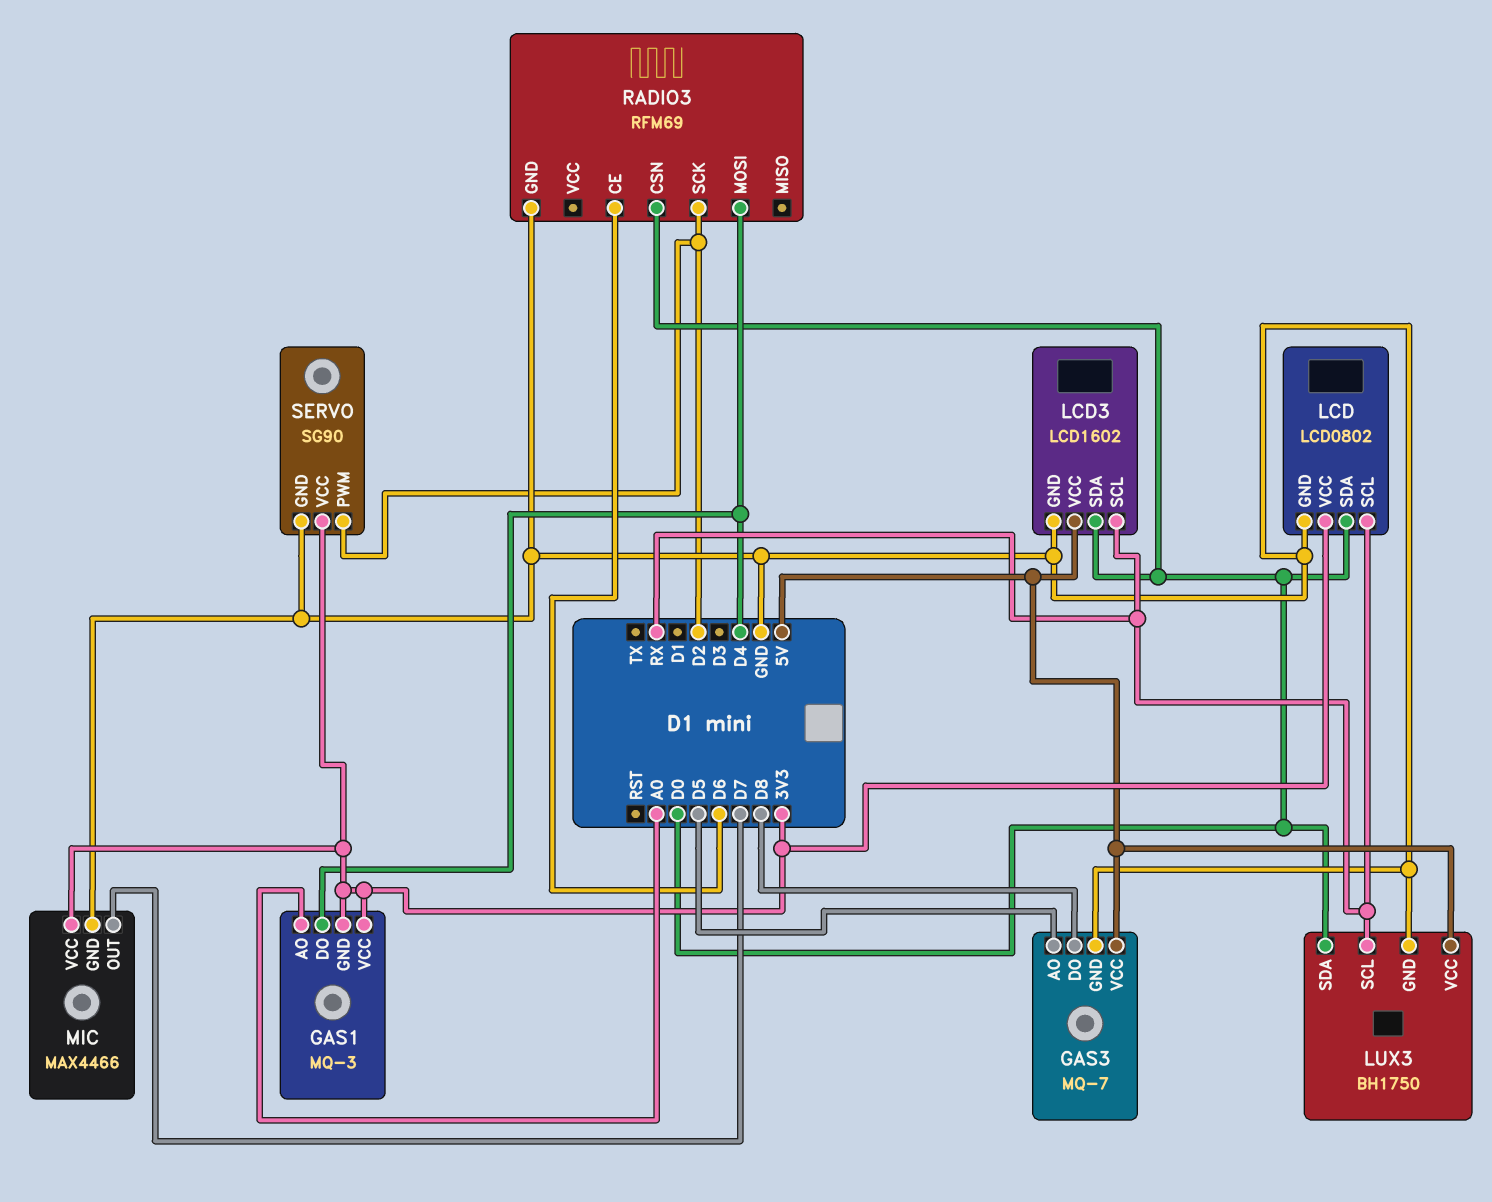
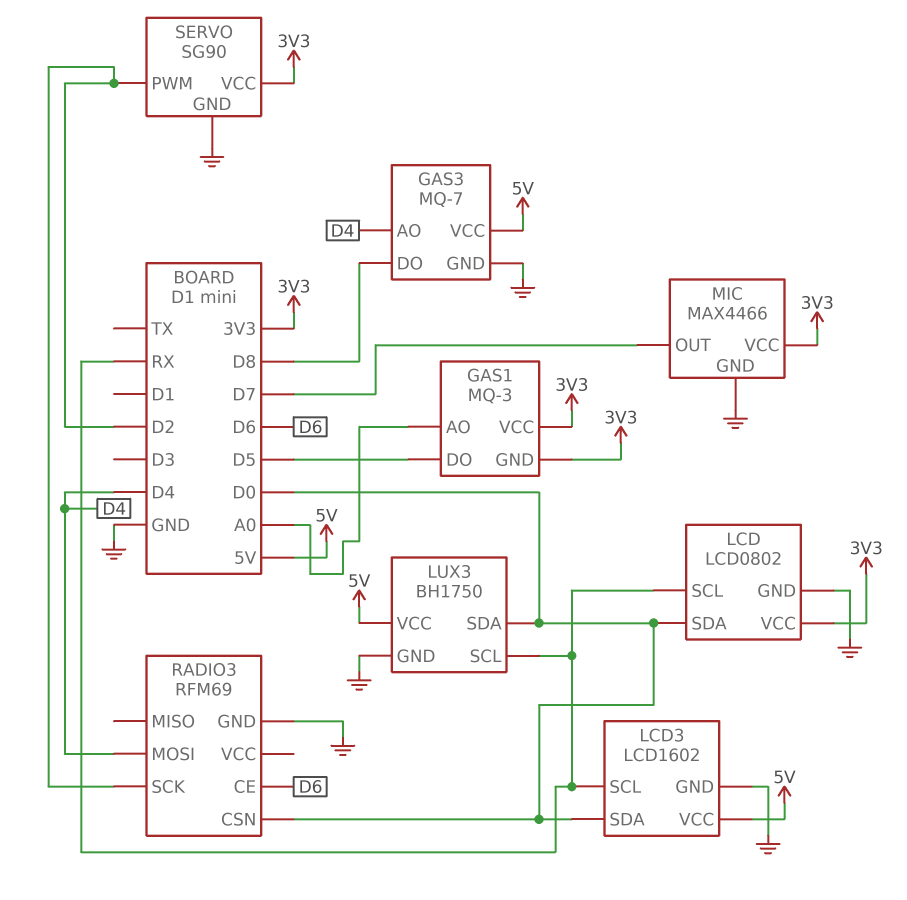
GAS1 pin DO: D4 -> D5
GAS3 pin AO: D5 -> D4

